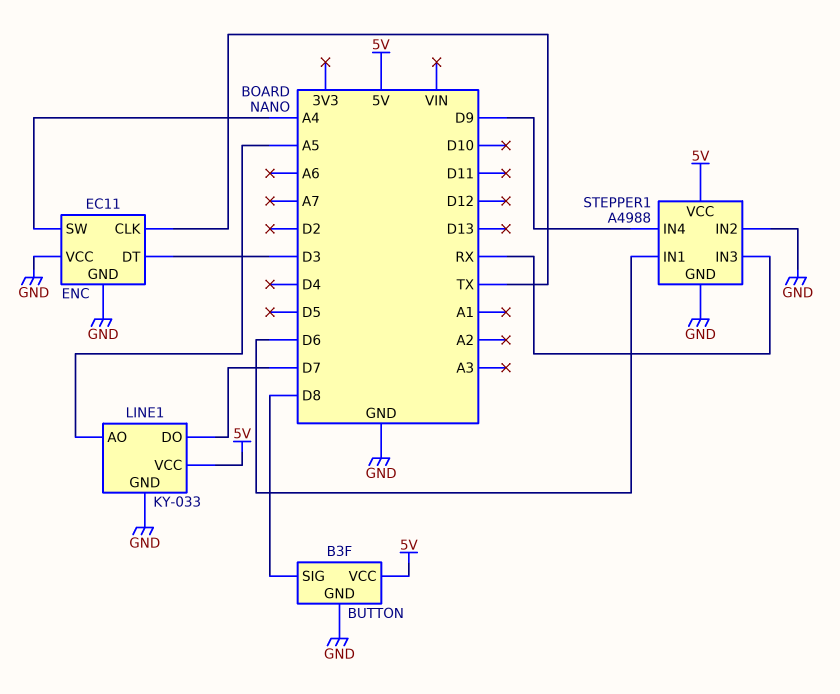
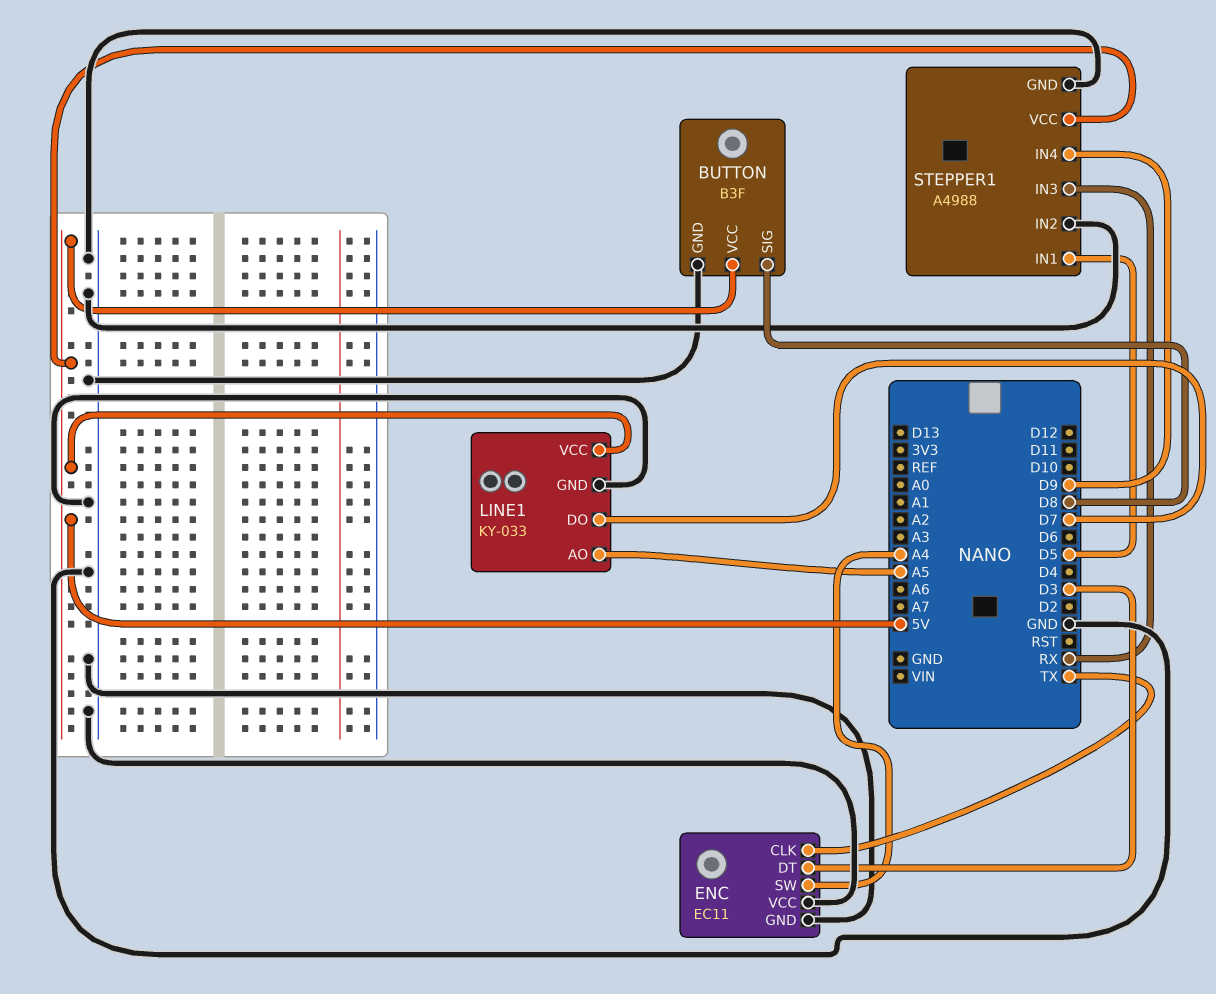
STEPPER1 pin IN1: D6 -> D5

